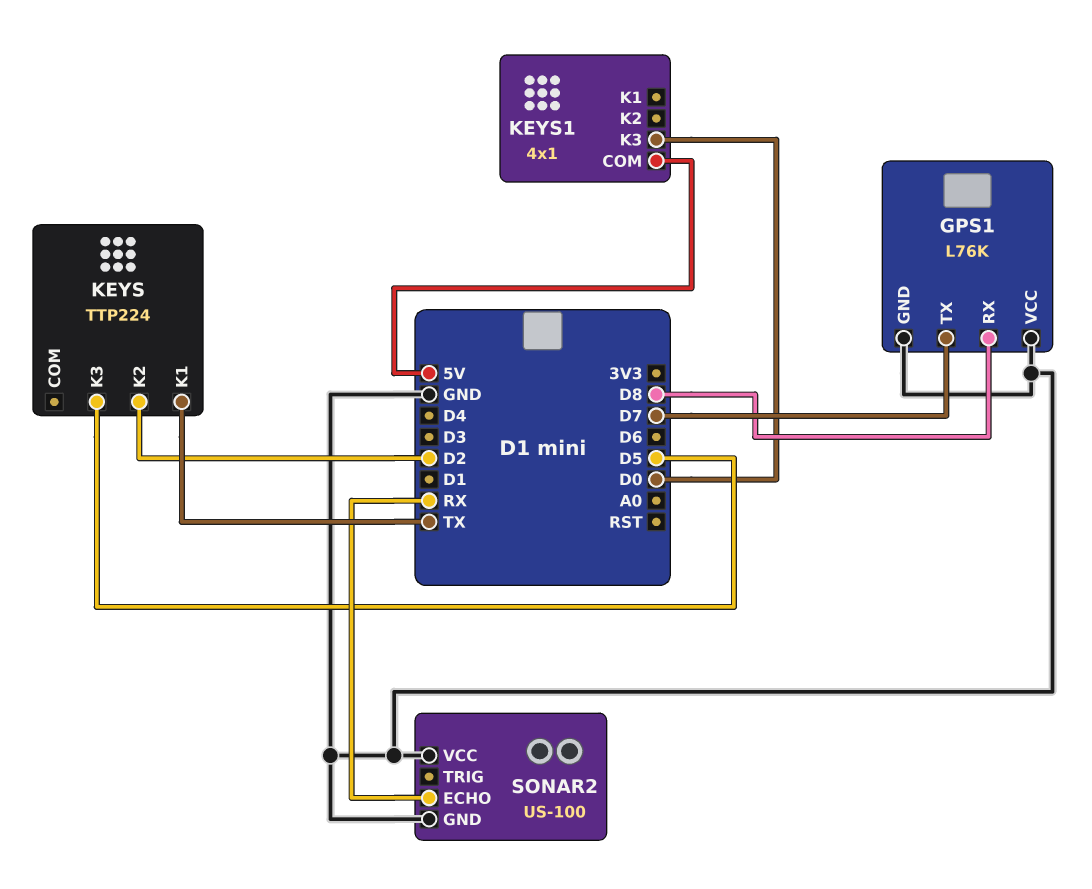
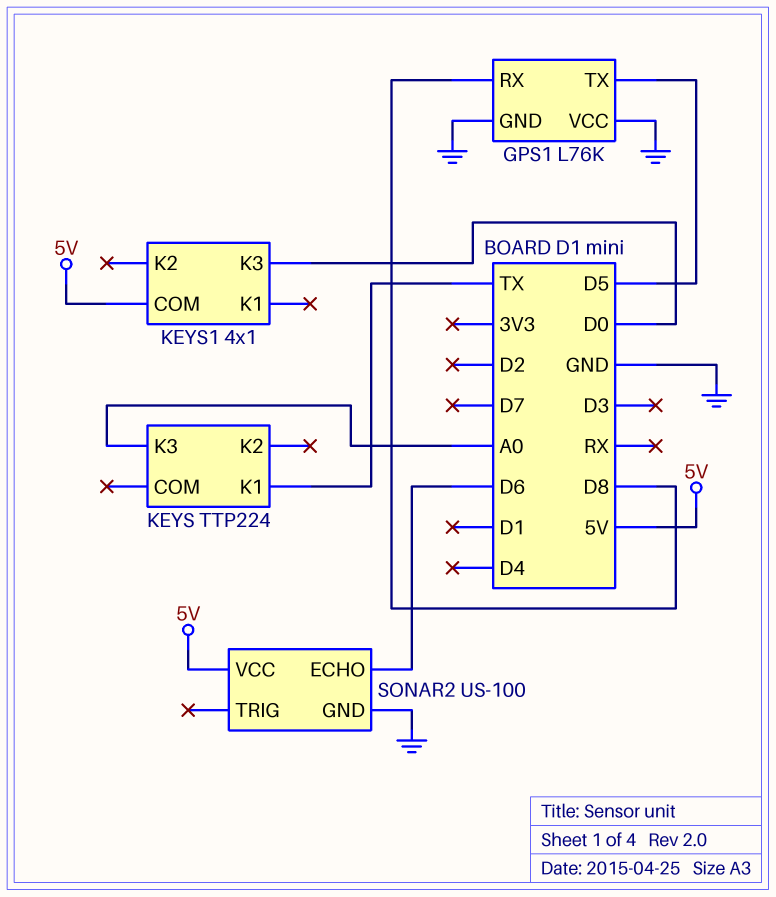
GPS1 pin TX: D7 -> D5
KEYS pin K2: D2 -> none
KEYS pin K3: D5 -> A0
SONAR2 pin ECHO: RX -> D6
SONAR2 pin VCC: GND -> 5V

